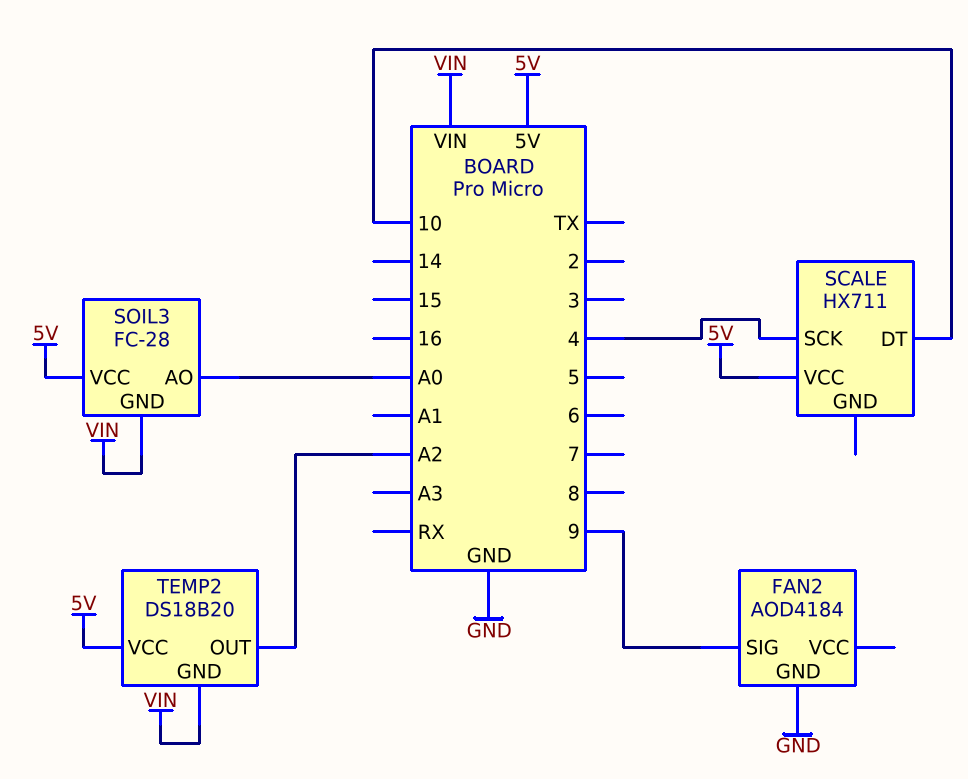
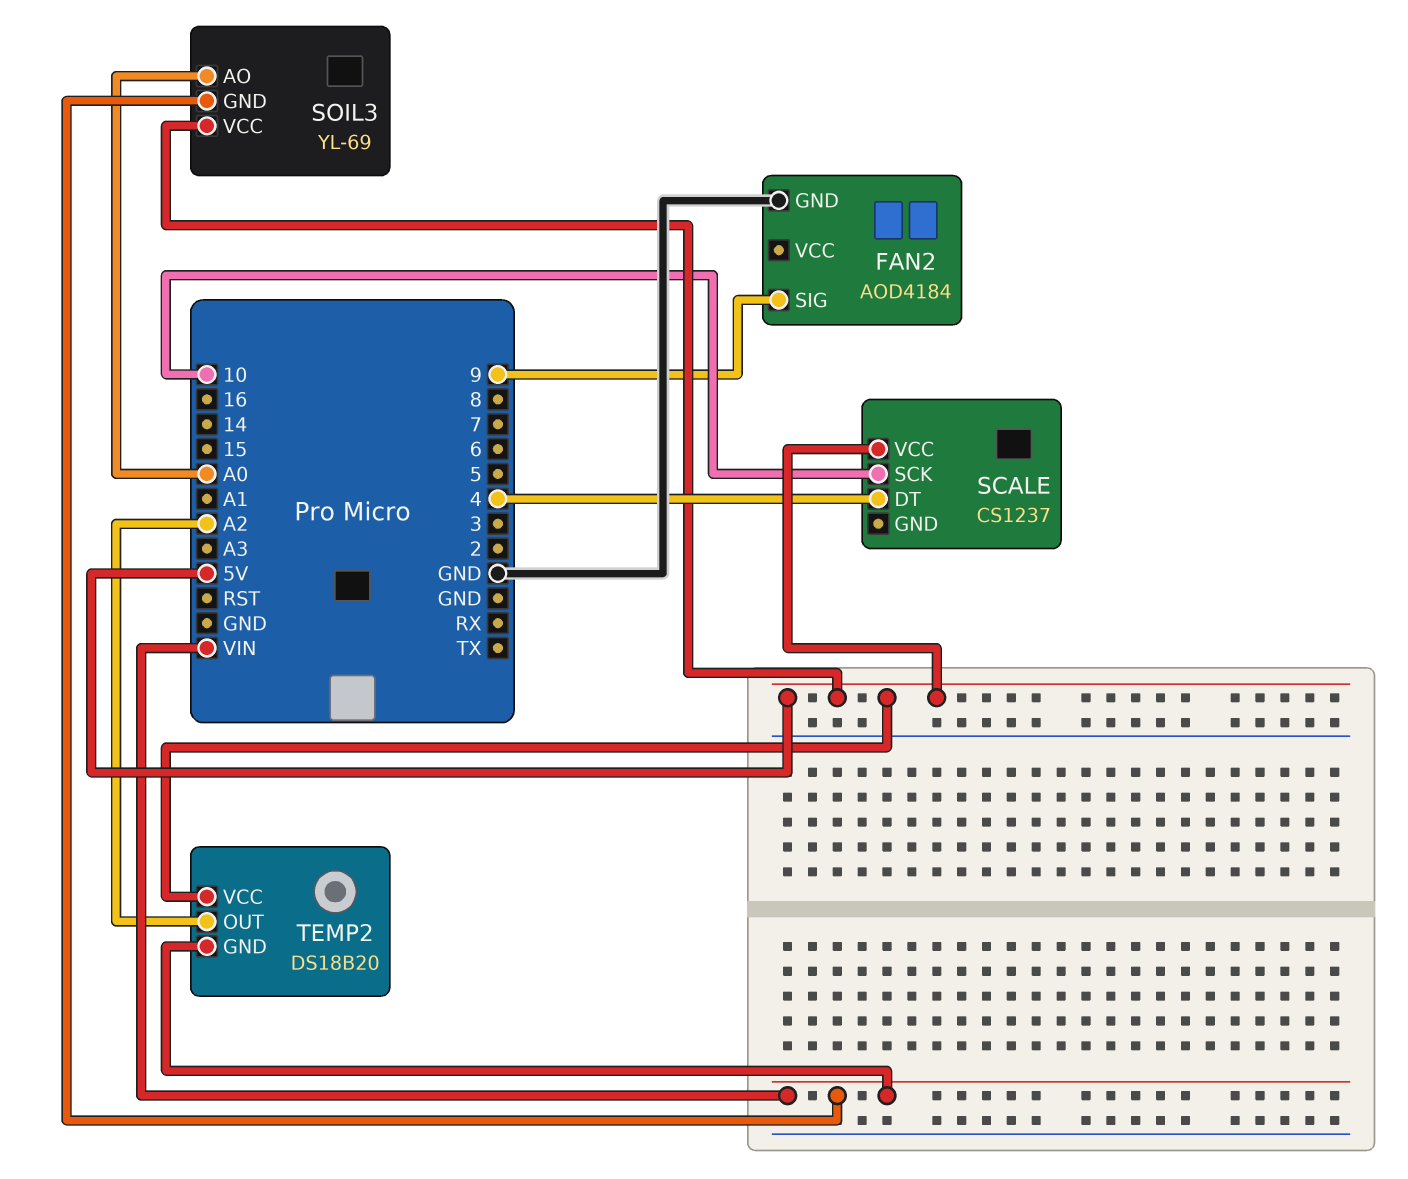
SCALE: HX711 -> CS1237
SCALE pin DT: 10 -> 4
SCALE pin SCK: 4 -> 10
SOIL3: FC-28 -> YL-69

